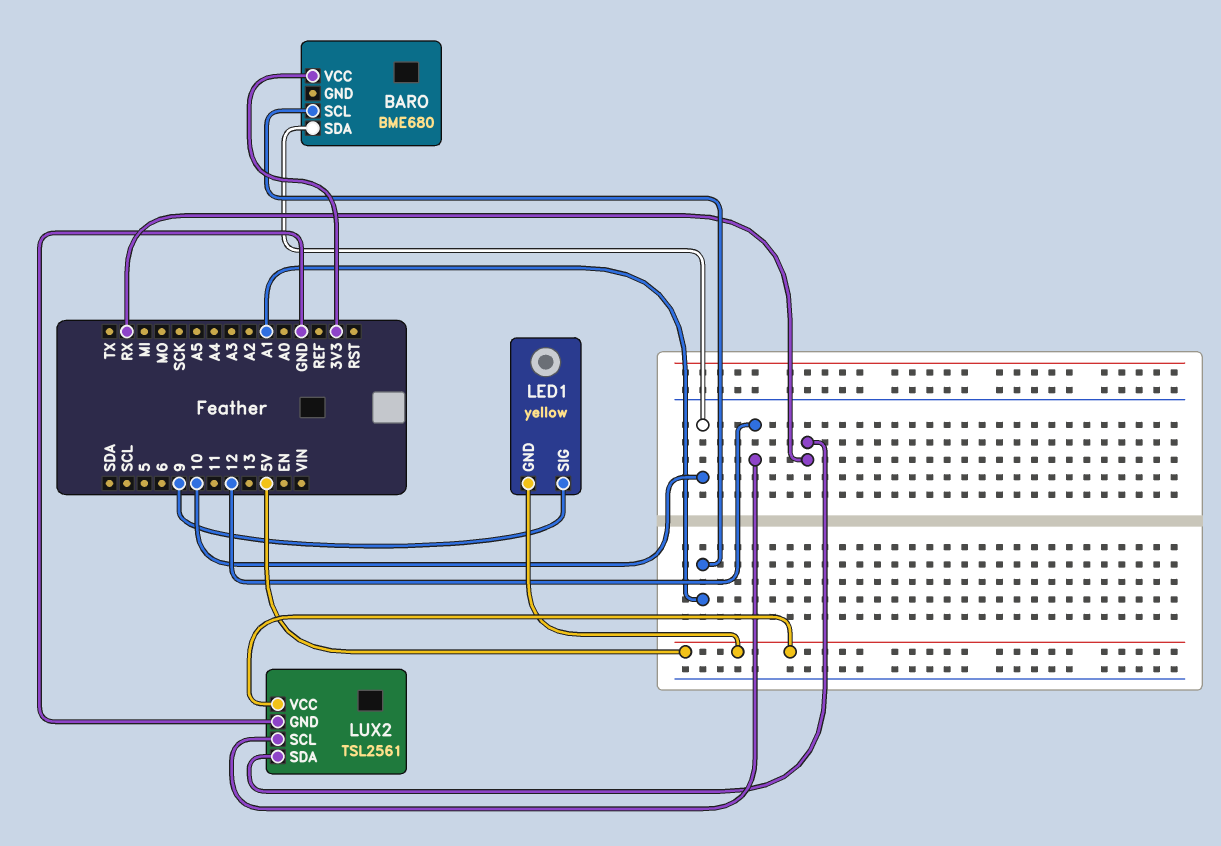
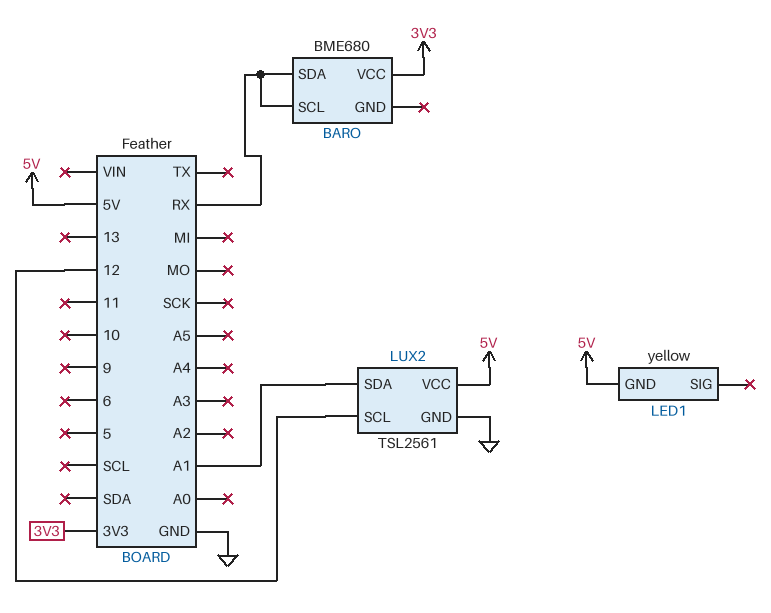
BARO pin SCL: A1 -> RX
BARO pin SDA: 10 -> RX
LED1 pin SIG: 9 -> none
LUX2 pin SDA: RX -> A1

